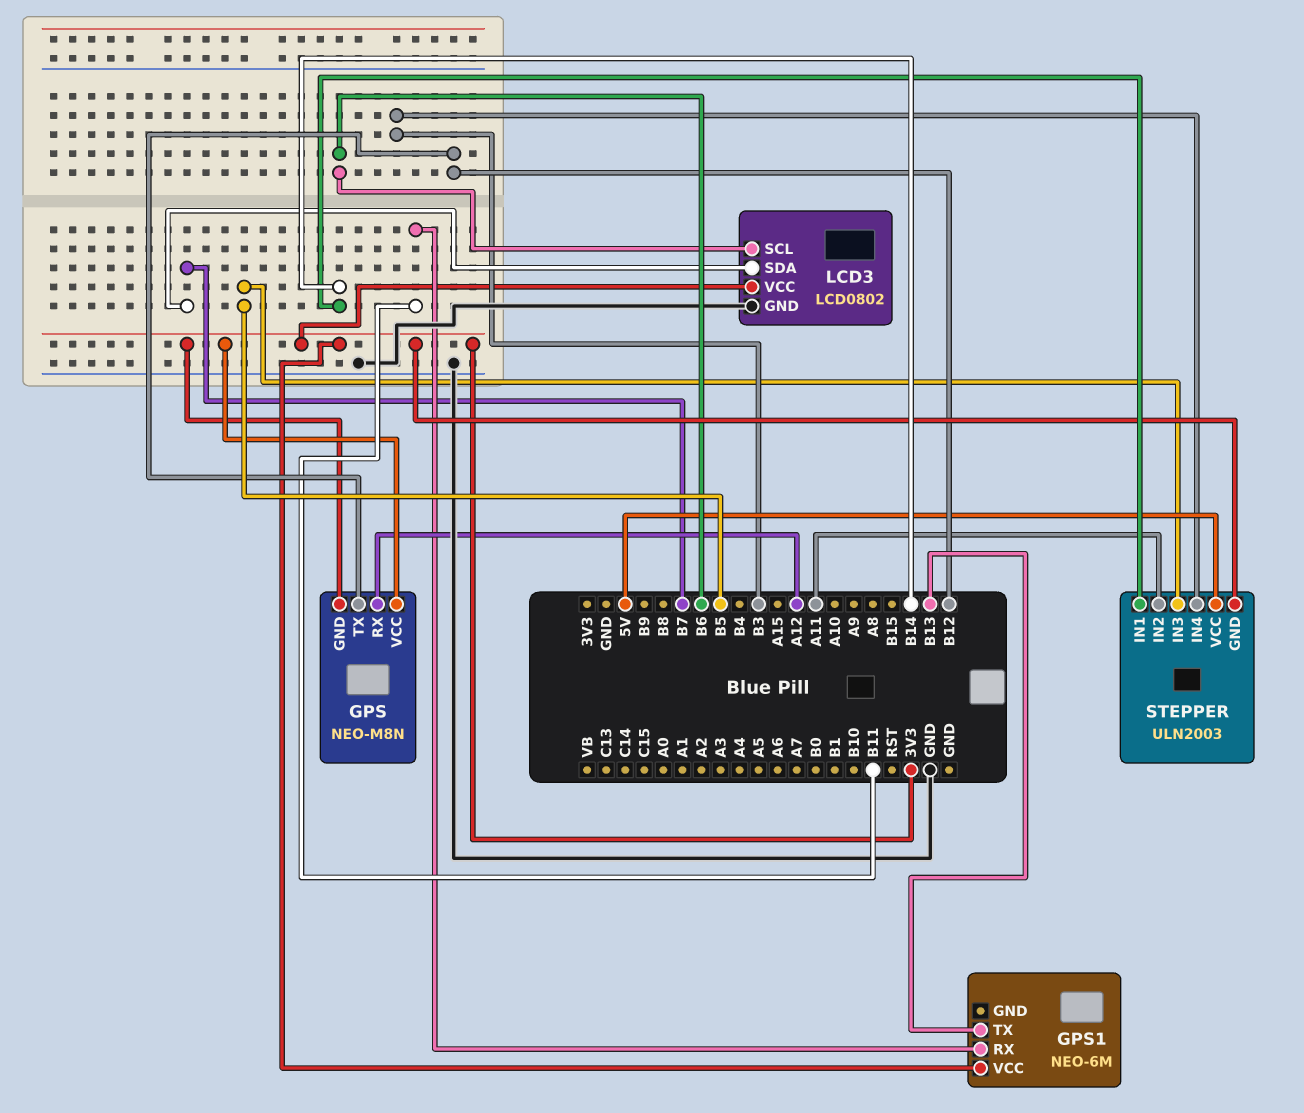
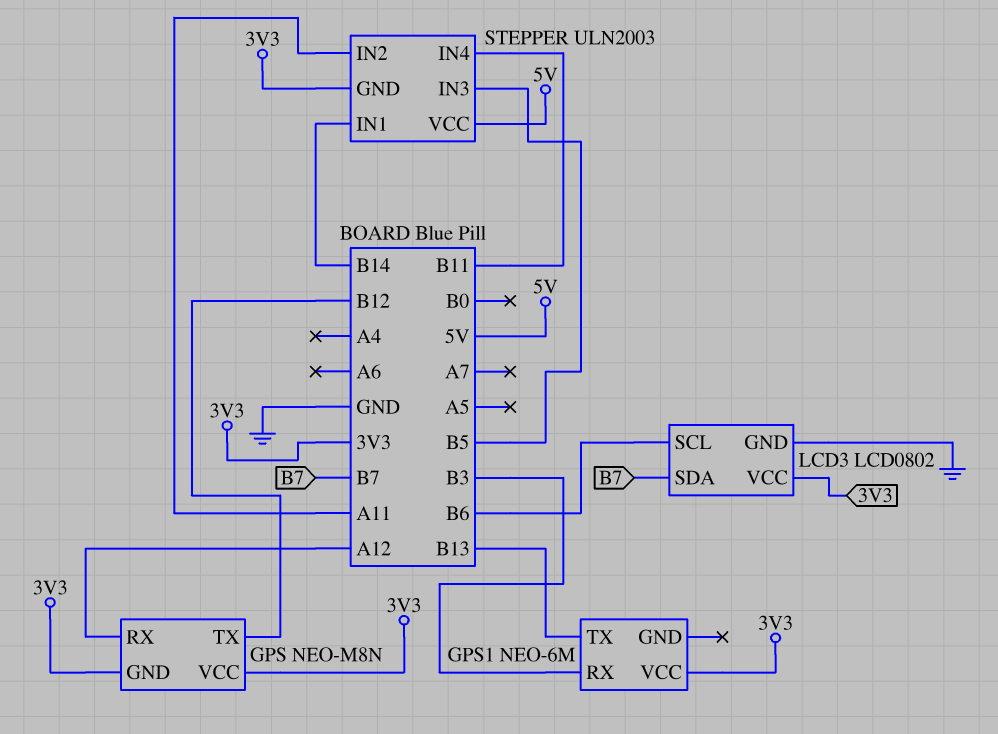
GPS1 pin RX: B11 -> B3
STEPPER pin IN4: B3 -> B11

